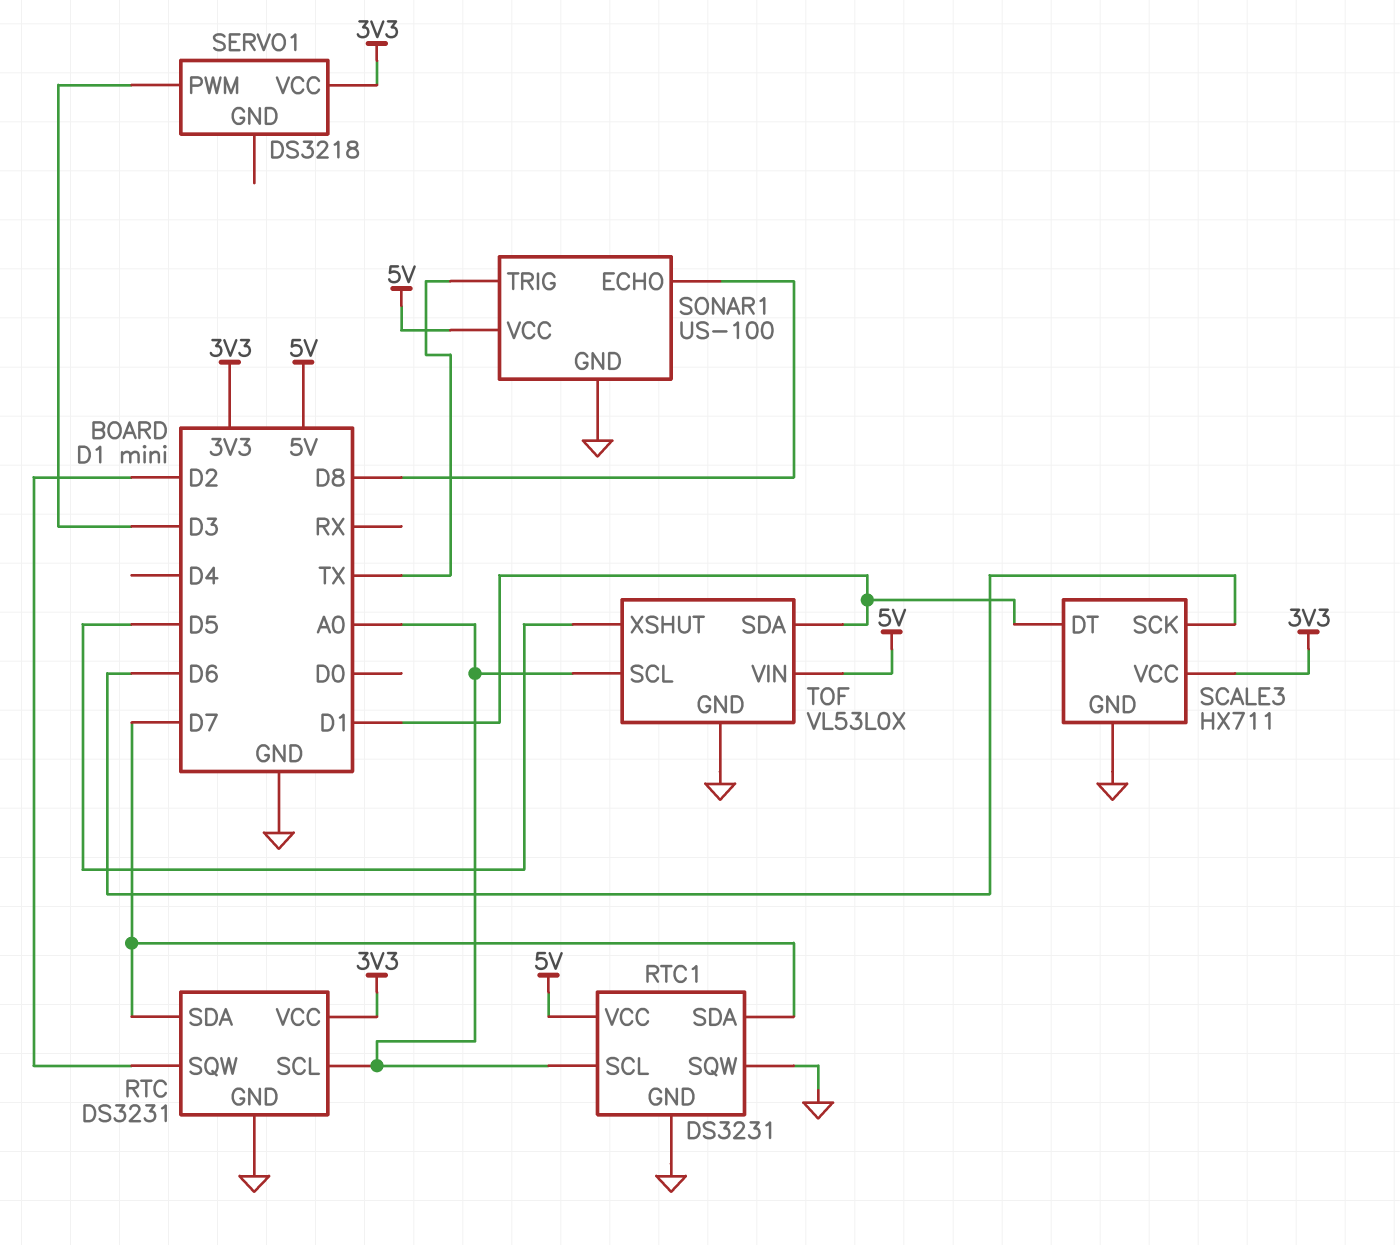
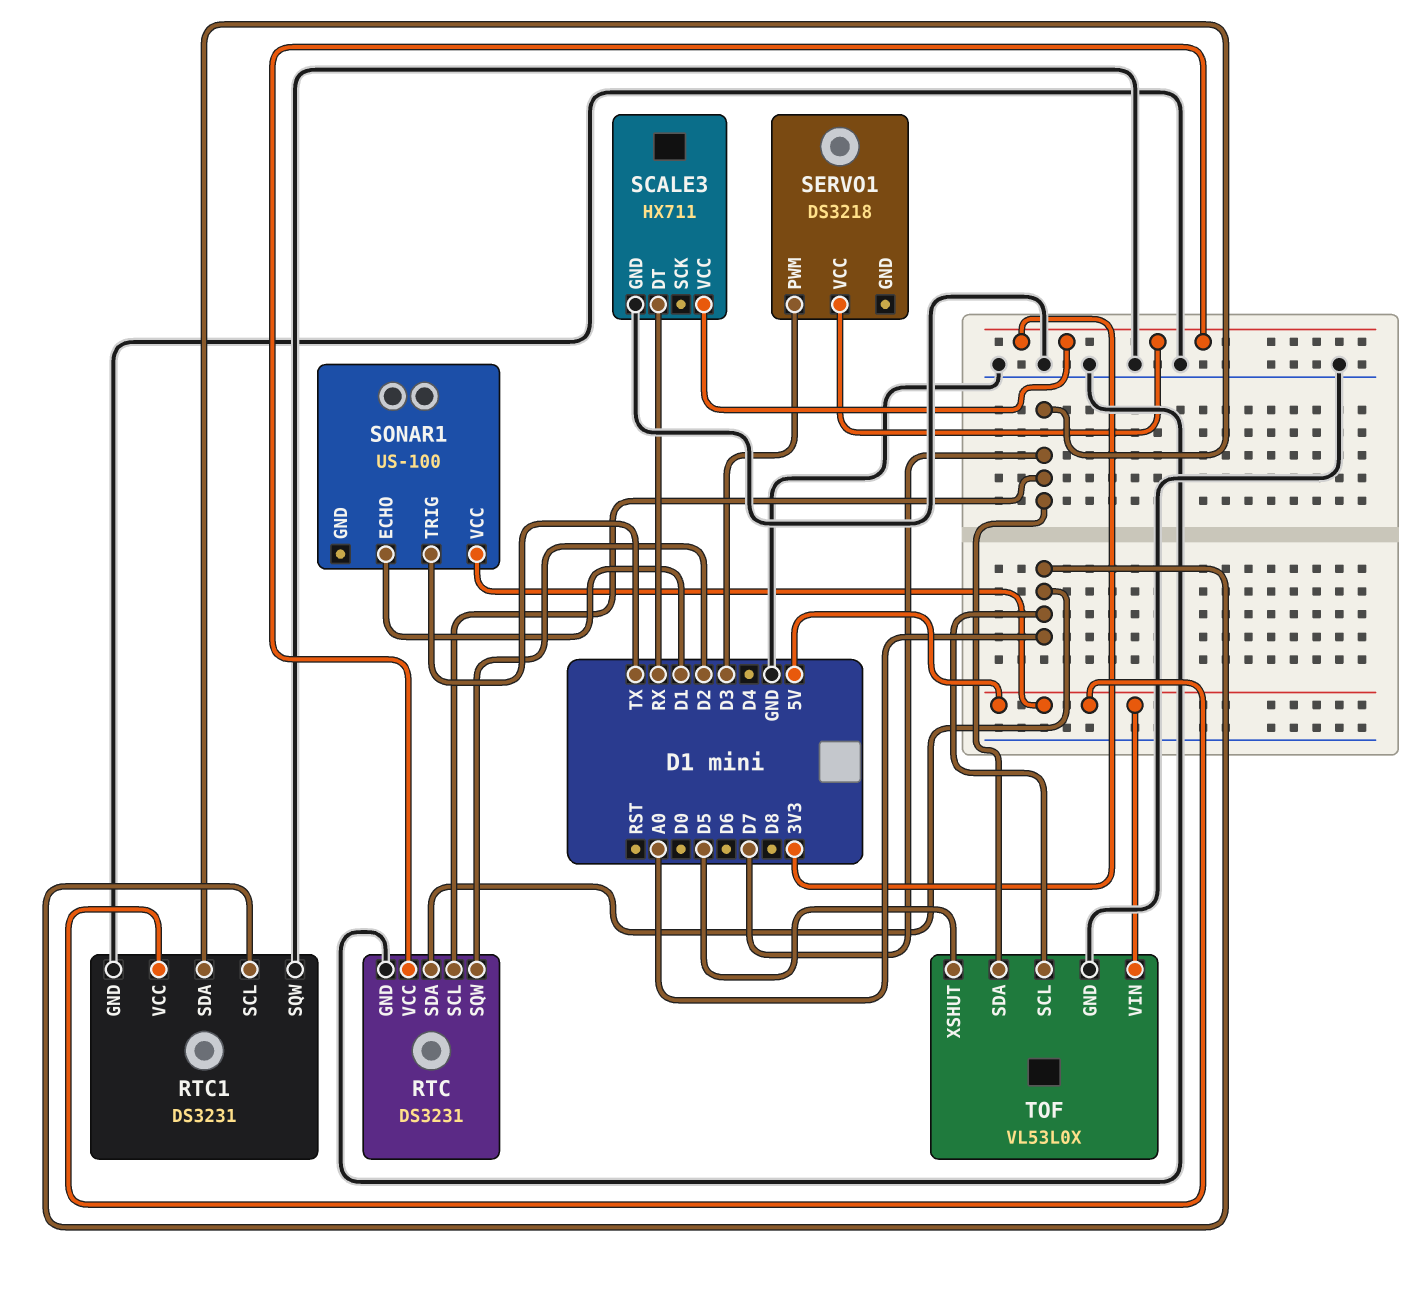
RTC pin SCL: A0 -> D7
RTC pin SDA: D7 -> A0
SCALE3 pin DT: D1 -> RX
SCALE3 pin SCK: D6 -> none
SONAR1 pin ECHO: D8 -> D1
SONAR1 pin GND: GND -> none
TOF pin SDA: D1 -> D7

